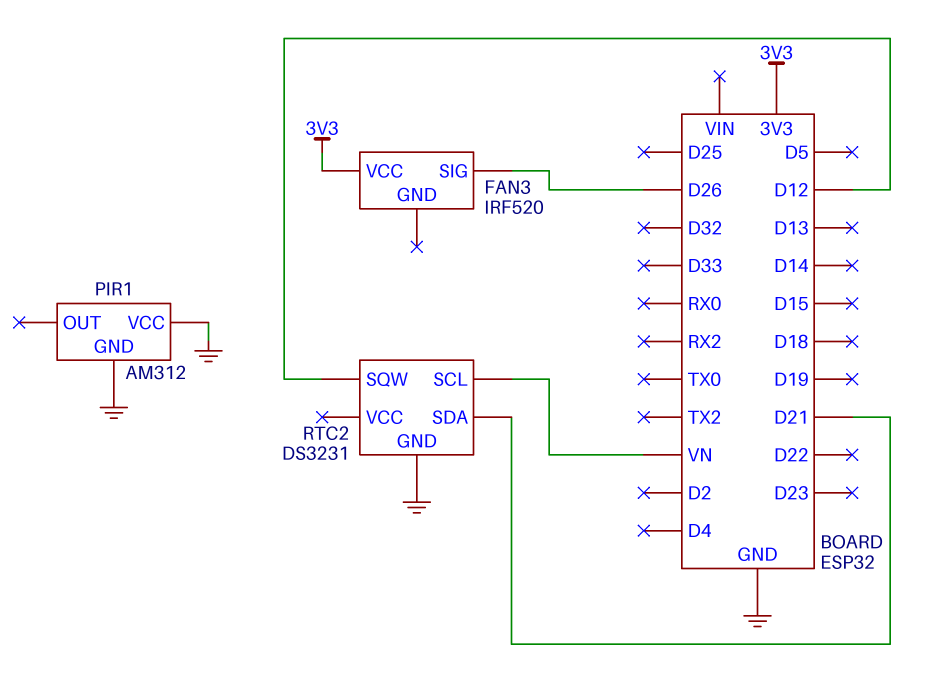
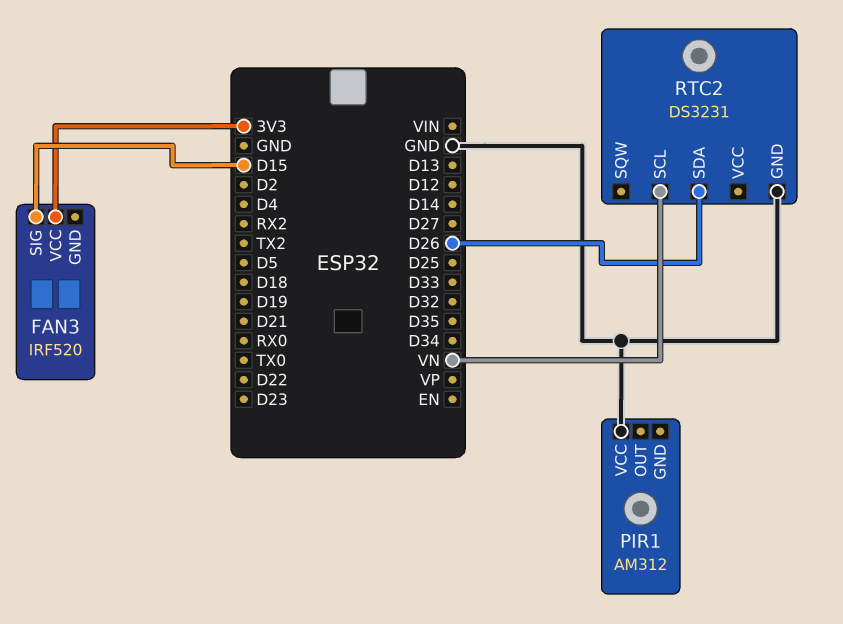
FAN3 pin SIG: D26 -> D15
PIR1 pin GND: GND -> none
RTC2 pin SDA: D21 -> D26
RTC2 pin SQW: D12 -> none

